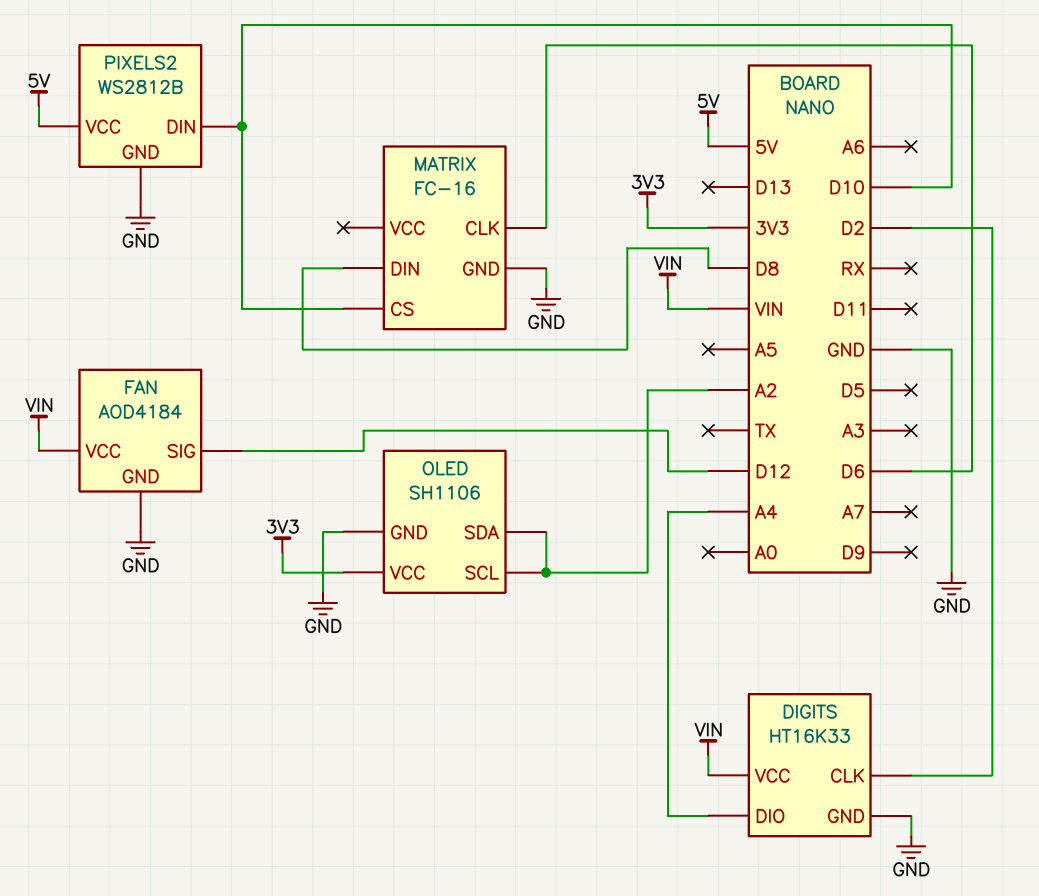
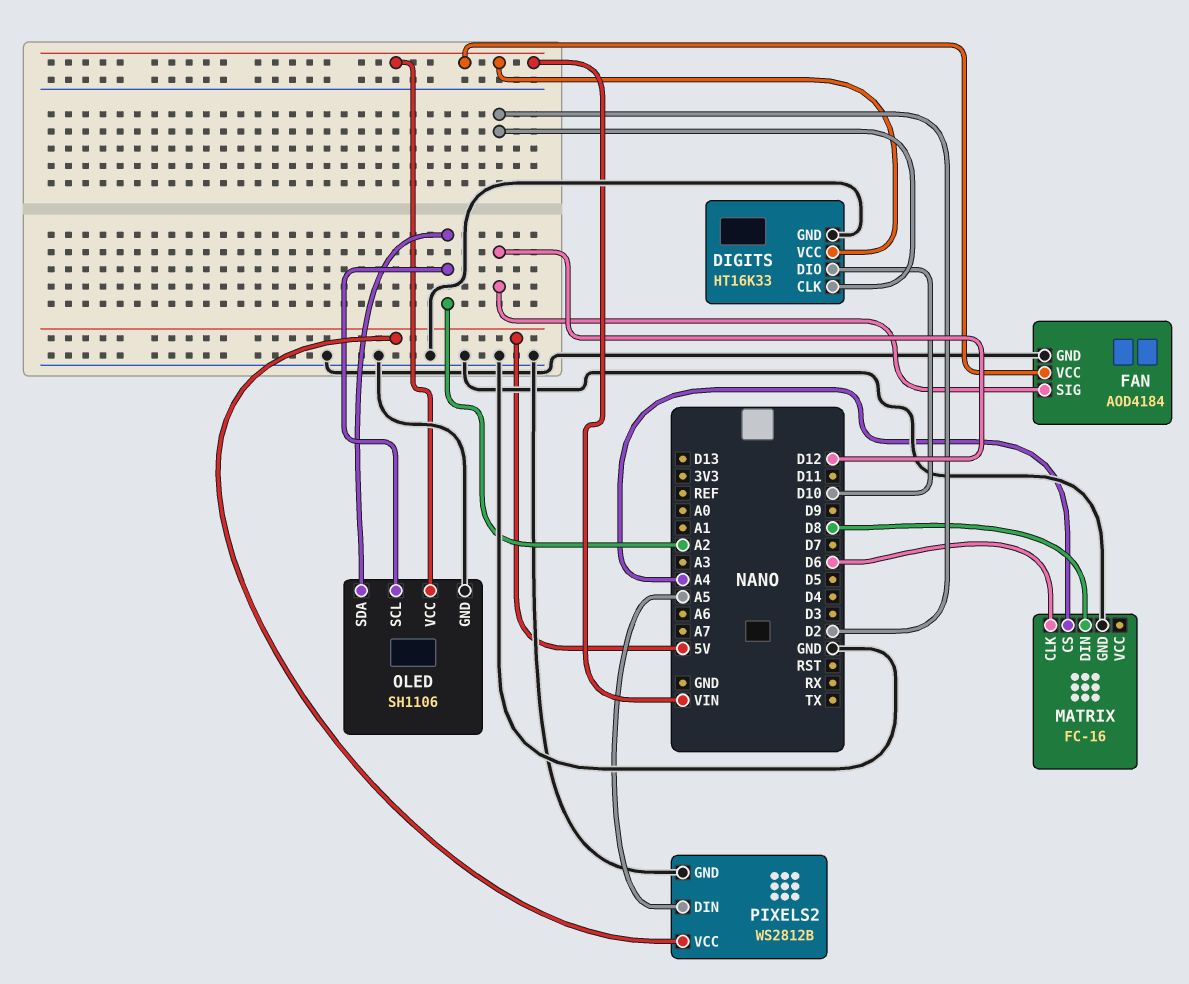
DIGITS pin DIO: A4 -> D10
MATRIX pin CS: D10 -> A4
OLED pin VCC: 3V3 -> VIN
PIXELS2 pin DIN: D10 -> A5

